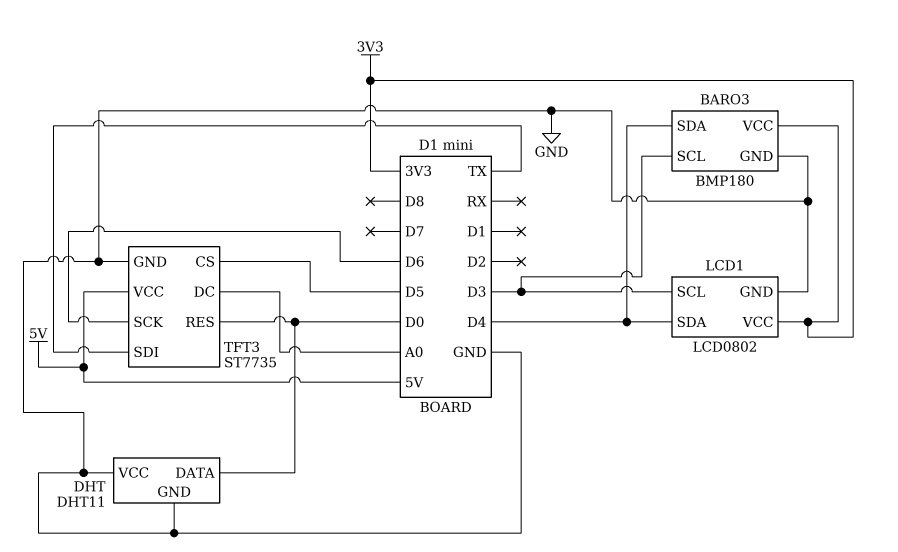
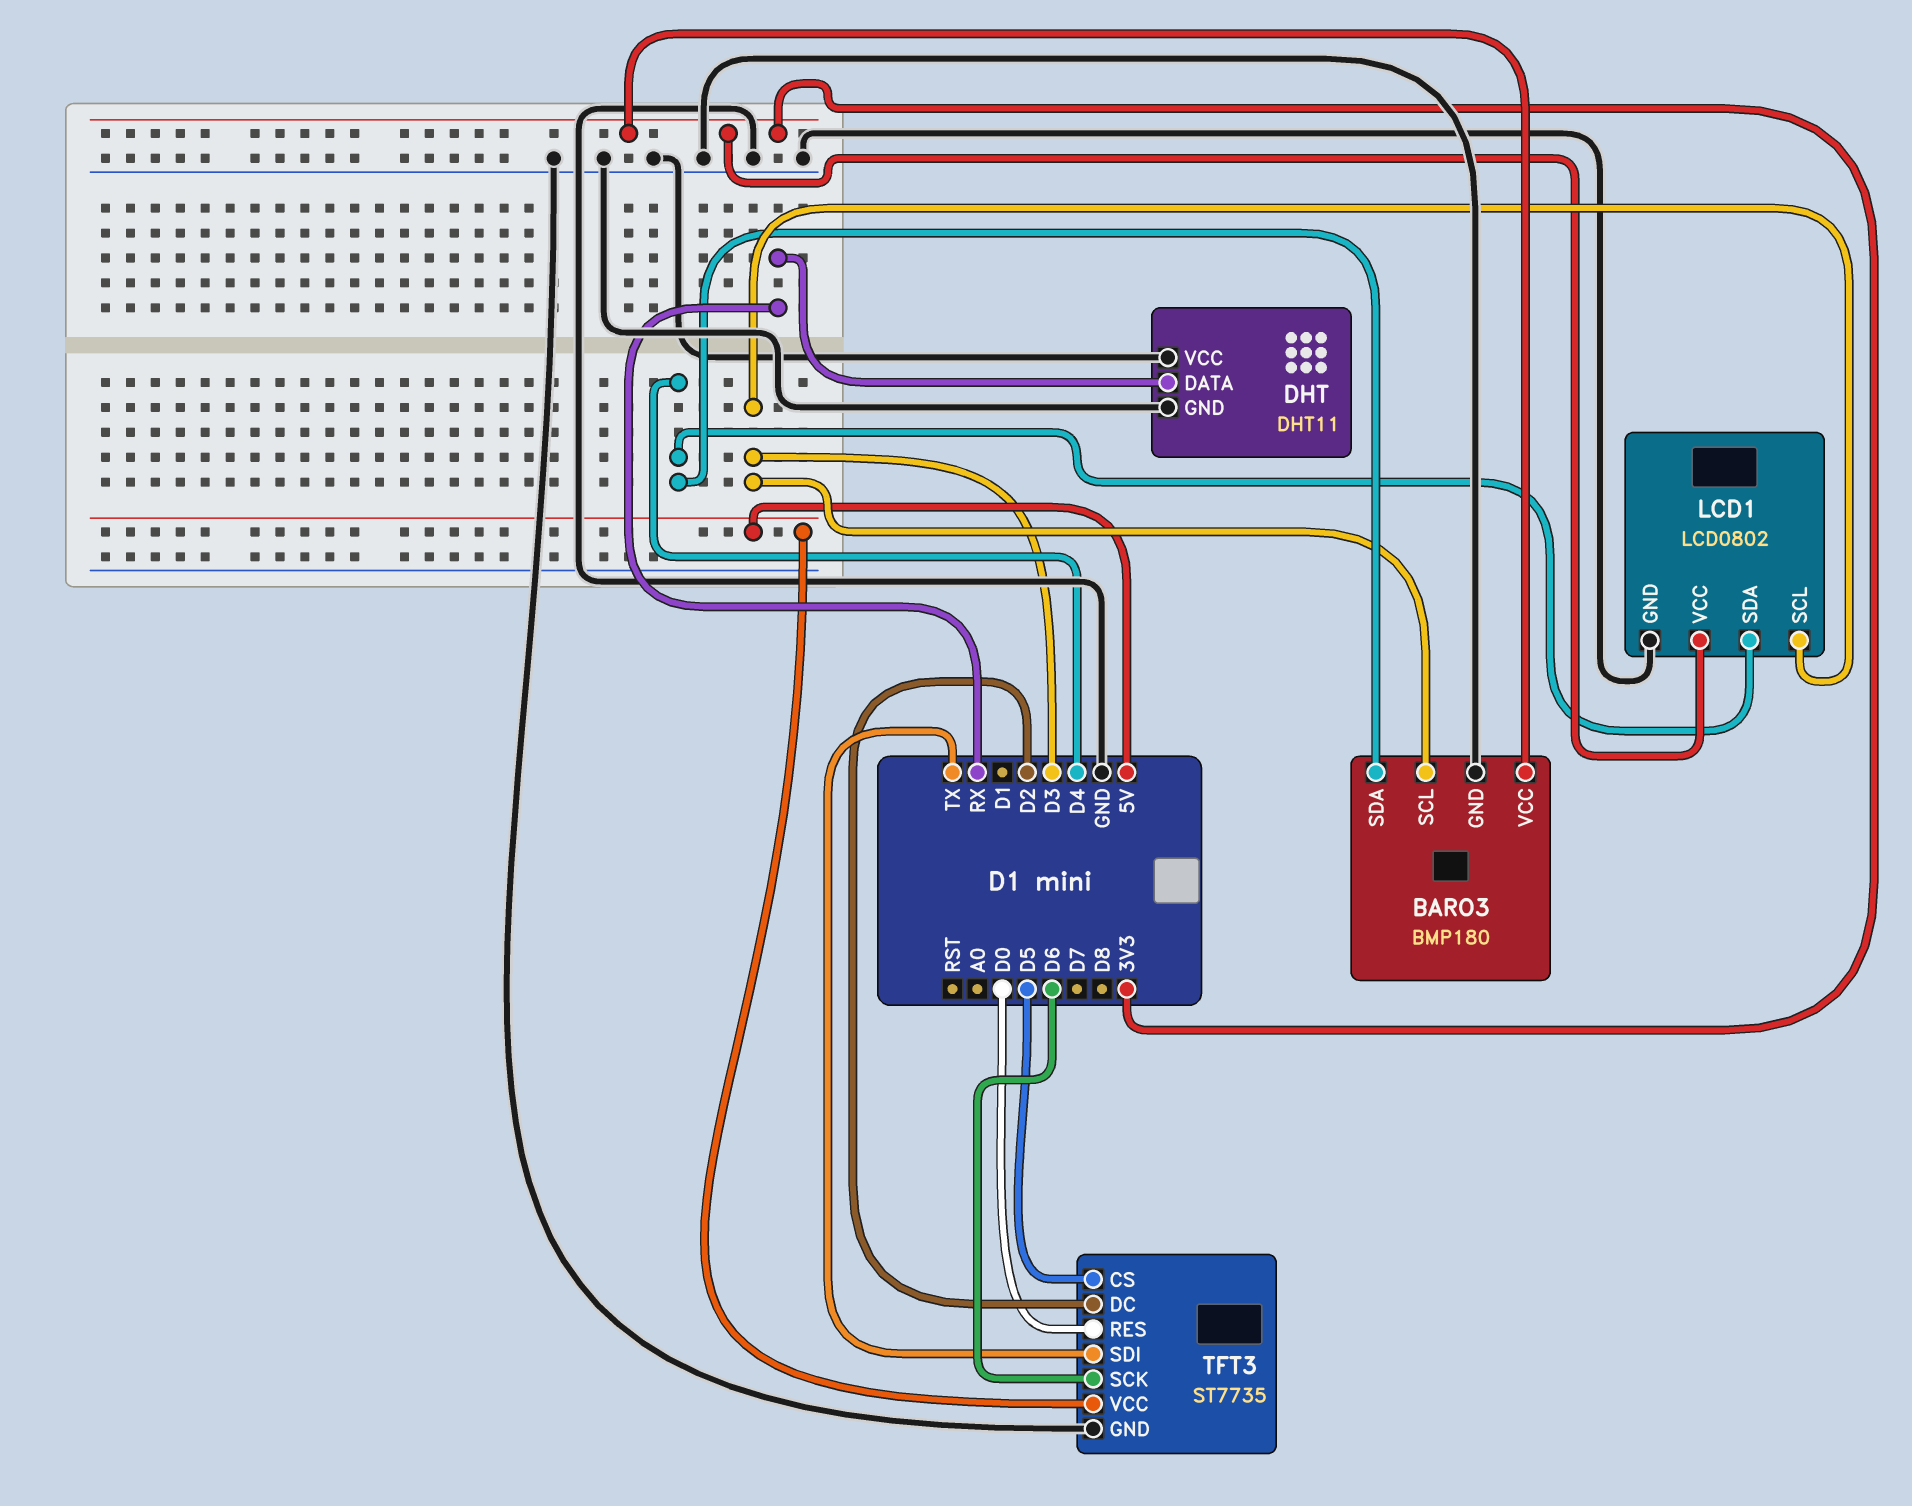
DHT pin DATA: D0 -> RX
TFT3 pin DC: A0 -> D2

